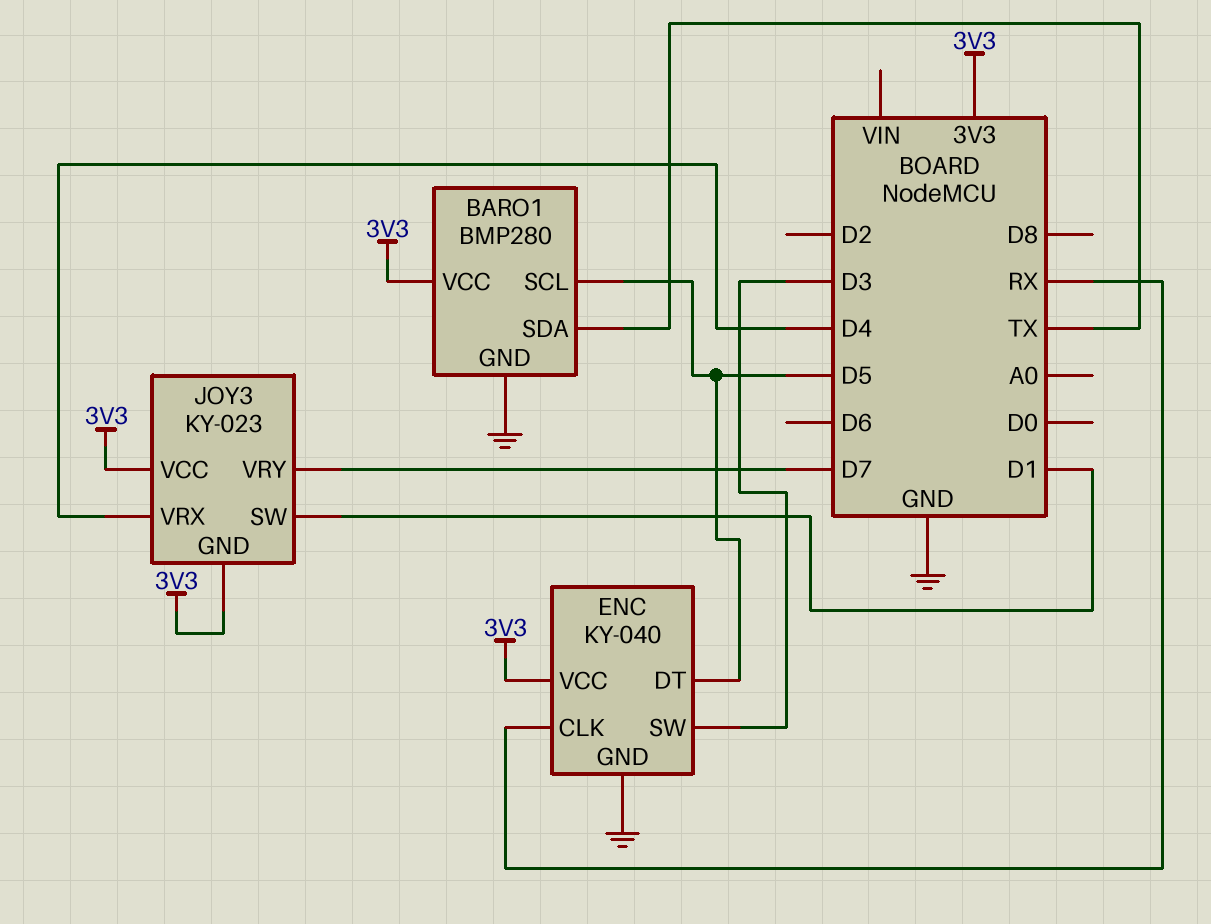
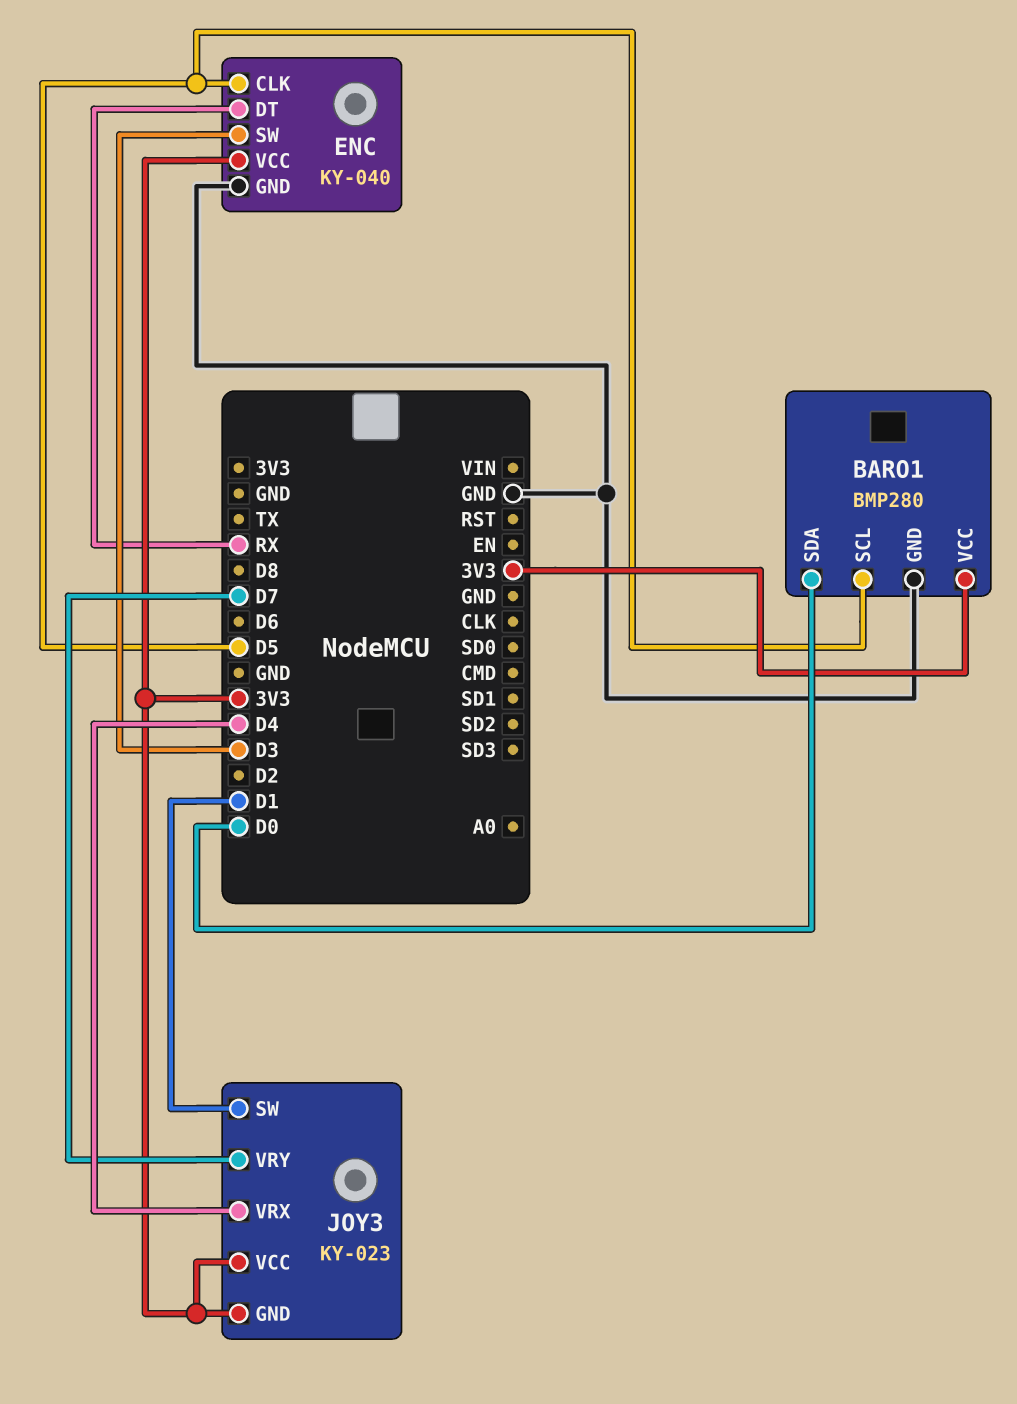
BARO1 pin SDA: TX -> D0
ENC pin CLK: RX -> D5
ENC pin DT: D5 -> RX

